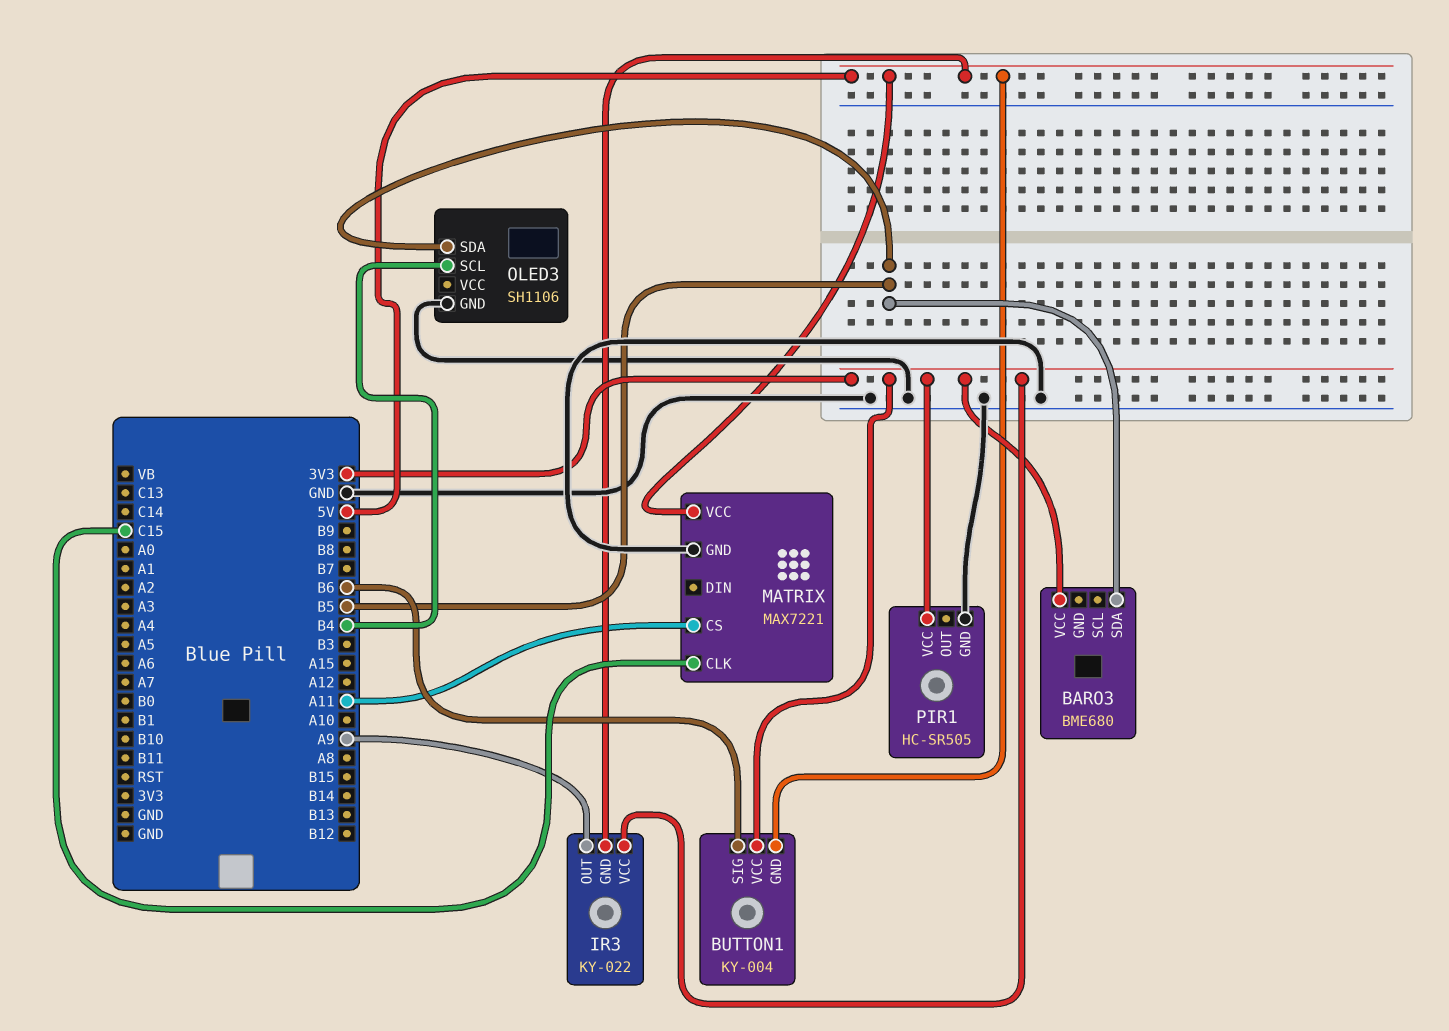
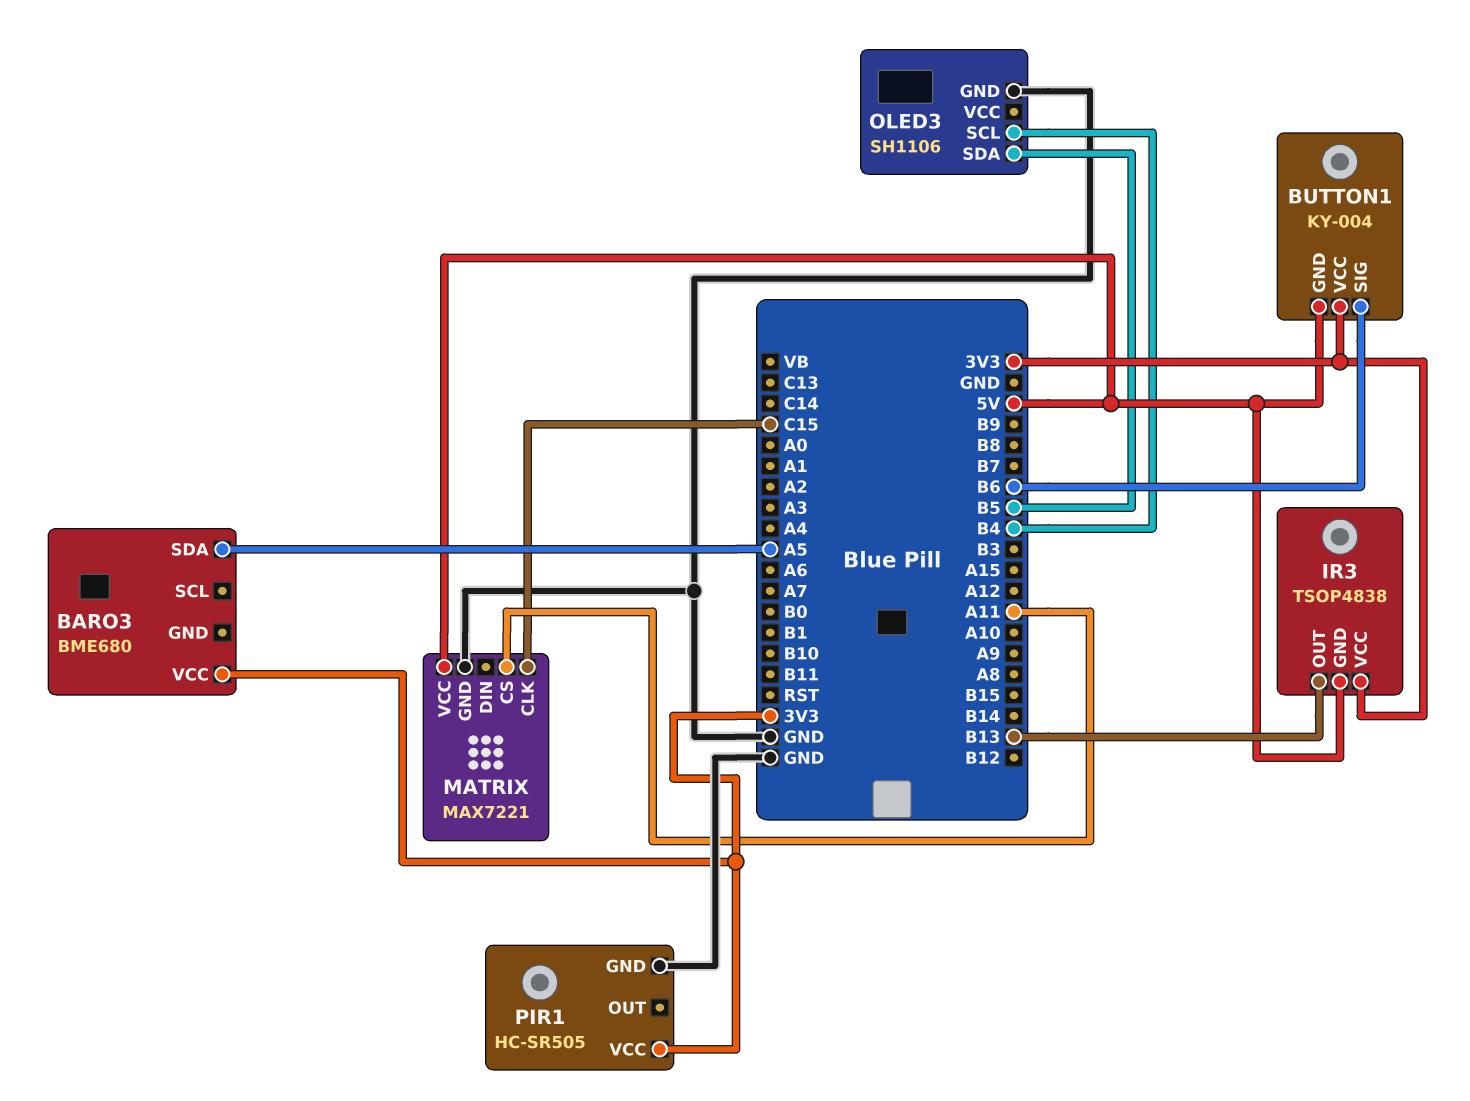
BARO3 pin SDA: B5 -> A5
IR3: KY-022 -> TSOP4838
IR3 pin OUT: A9 -> B13

